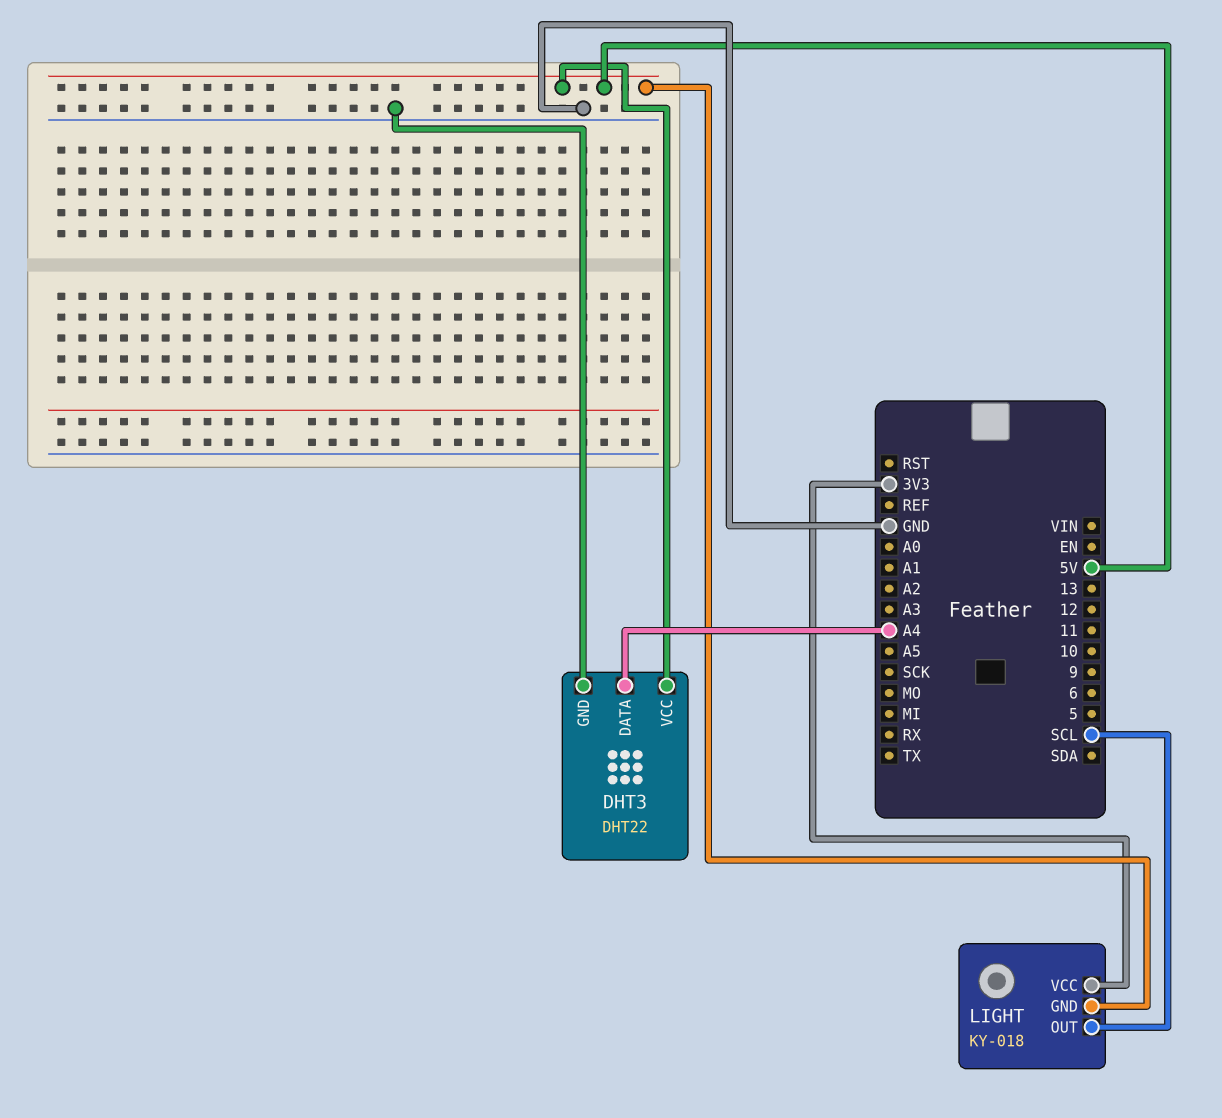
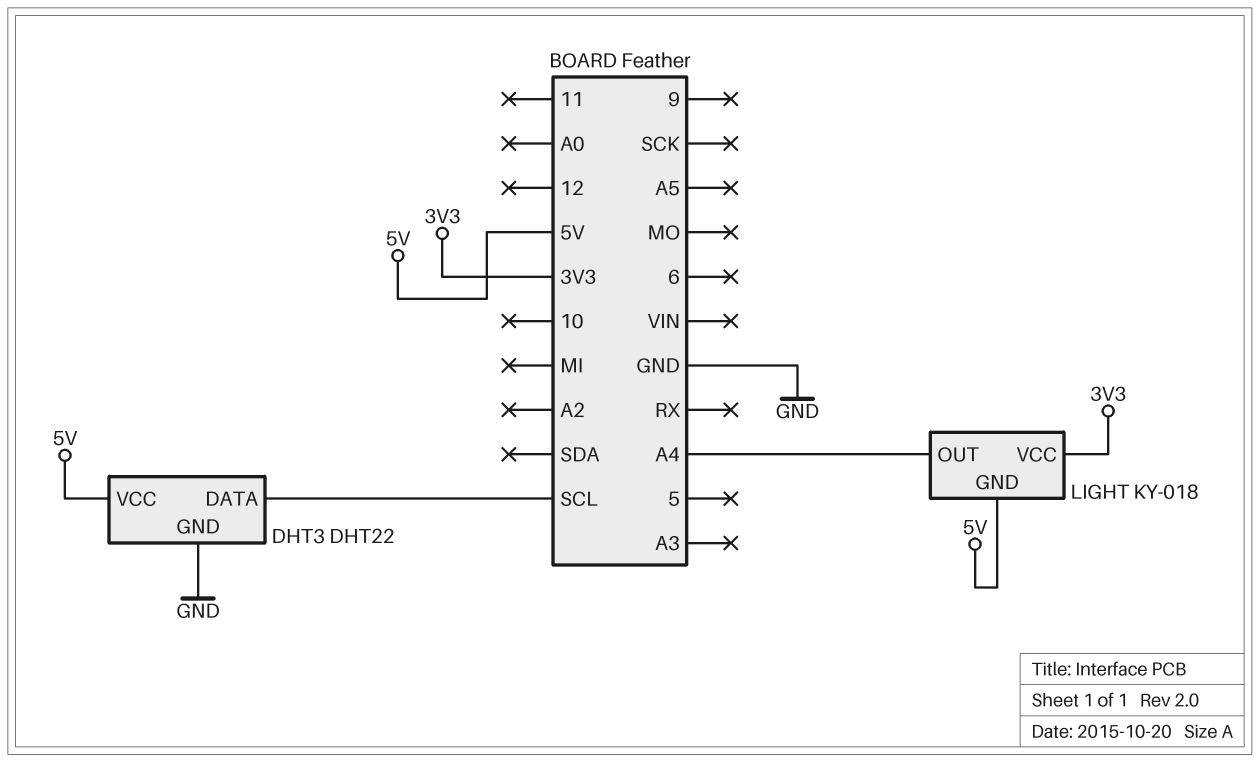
DHT3 pin DATA: A4 -> SCL
LIGHT pin OUT: SCL -> A4

